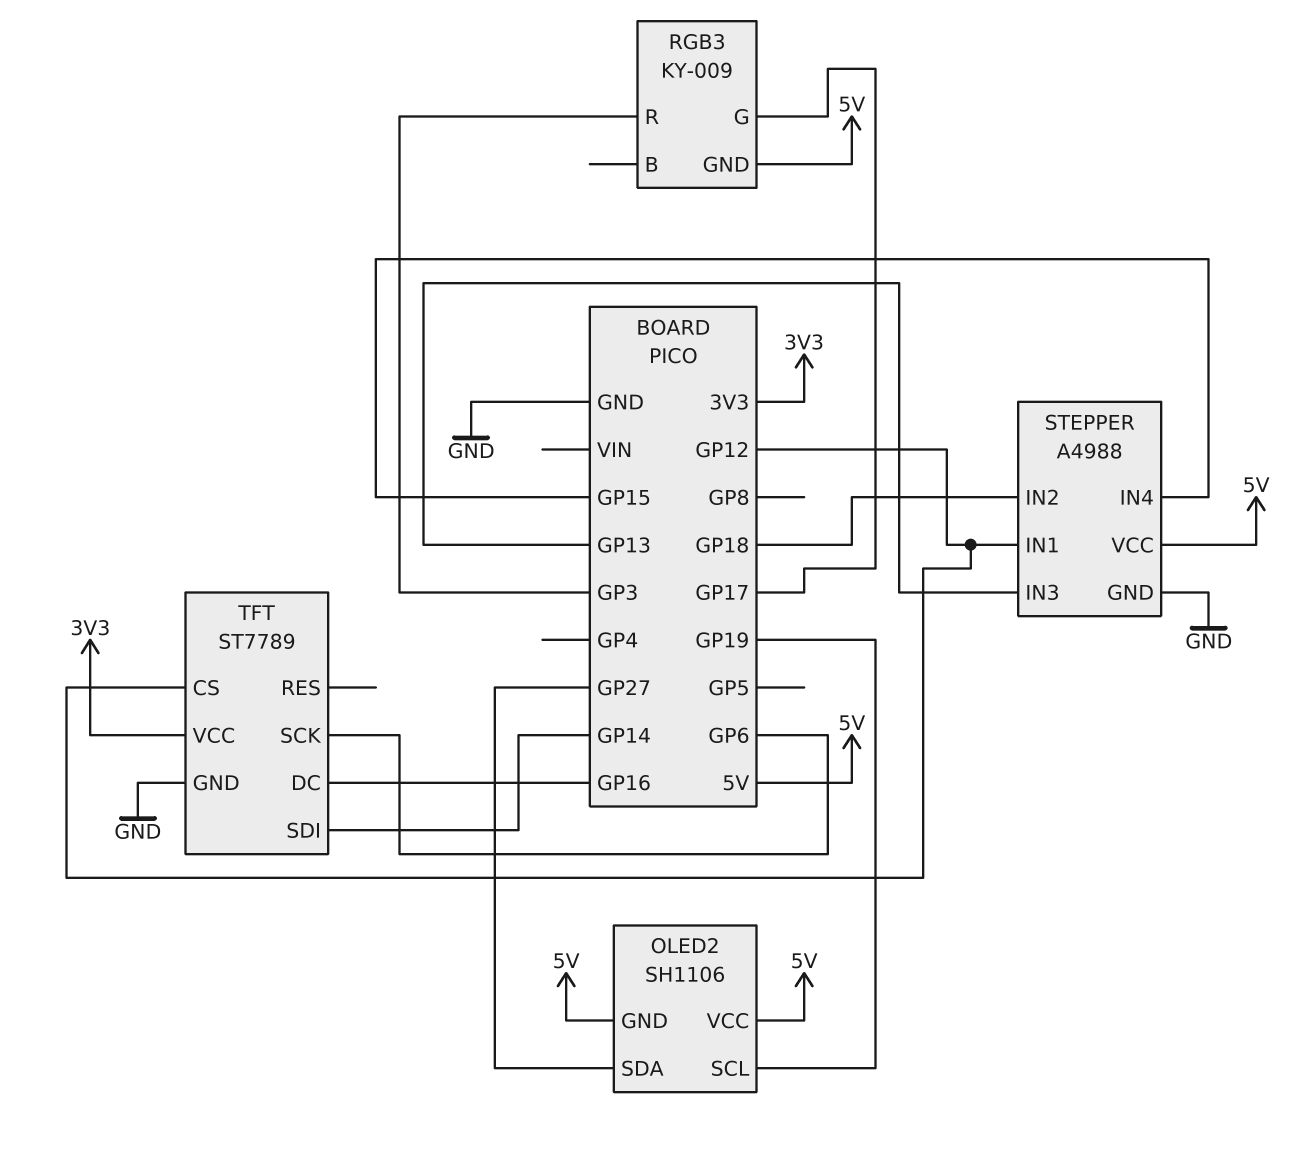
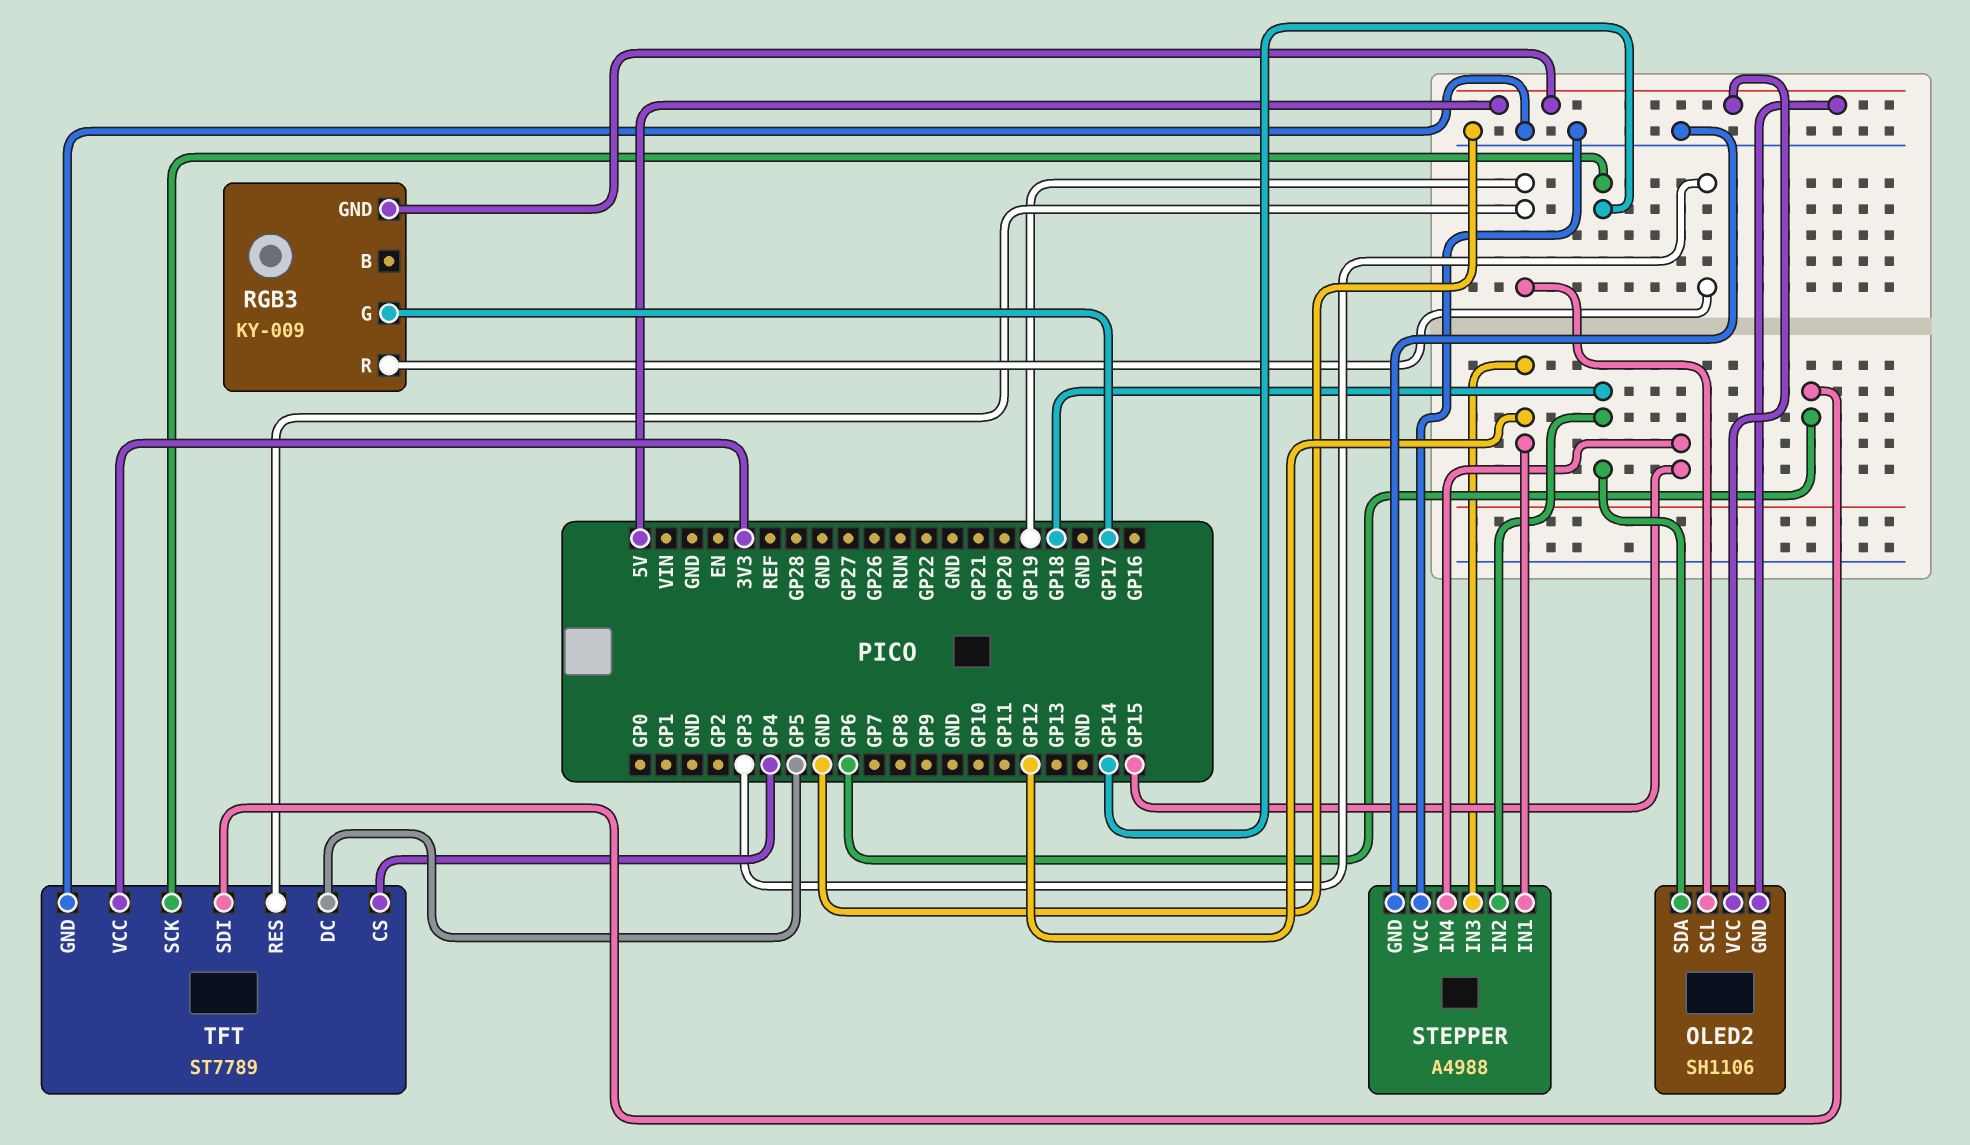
OLED2 pin SDA: GP27 -> GP18
STEPPER pin IN3: GP13 -> GP12
STEPPER pin VCC: 5V -> GND
TFT pin CS: GP12 -> GP4
TFT pin DC: GP16 -> GP5
TFT pin RES: none -> GP19
TFT pin SCK: GP6 -> GP14
TFT pin SDI: GP14 -> GP6

